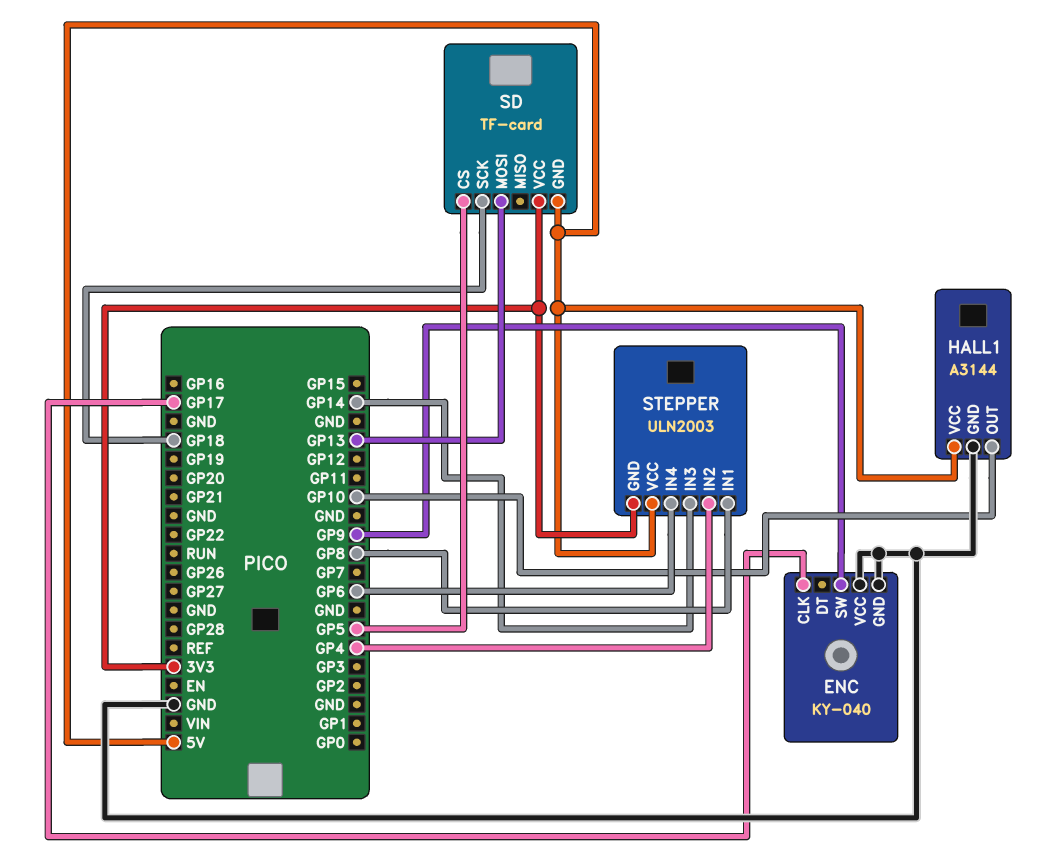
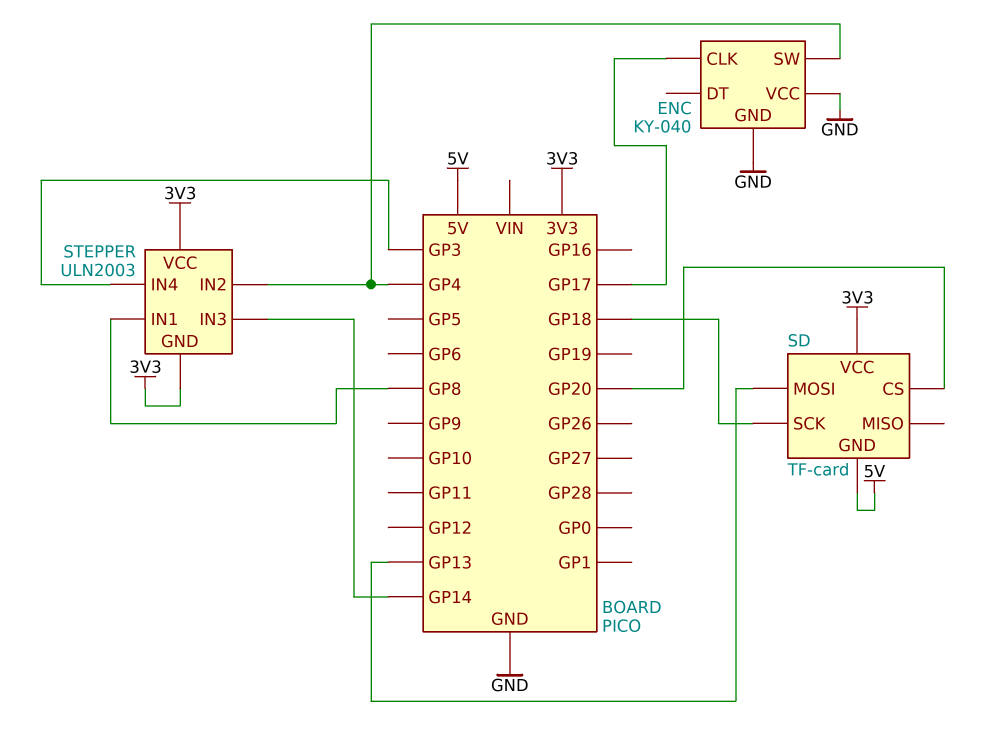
ENC pin SW: GP9 -> GP4
HALL1: A3144 -> none
HALL1 pin GND: GND -> none
HALL1 pin OUT: GP10 -> none
HALL1 pin VCC: 5V -> none
SD pin CS: GP5 -> GP20
STEPPER pin IN4: GP6 -> GP3
STEPPER pin VCC: 5V -> 3V3

